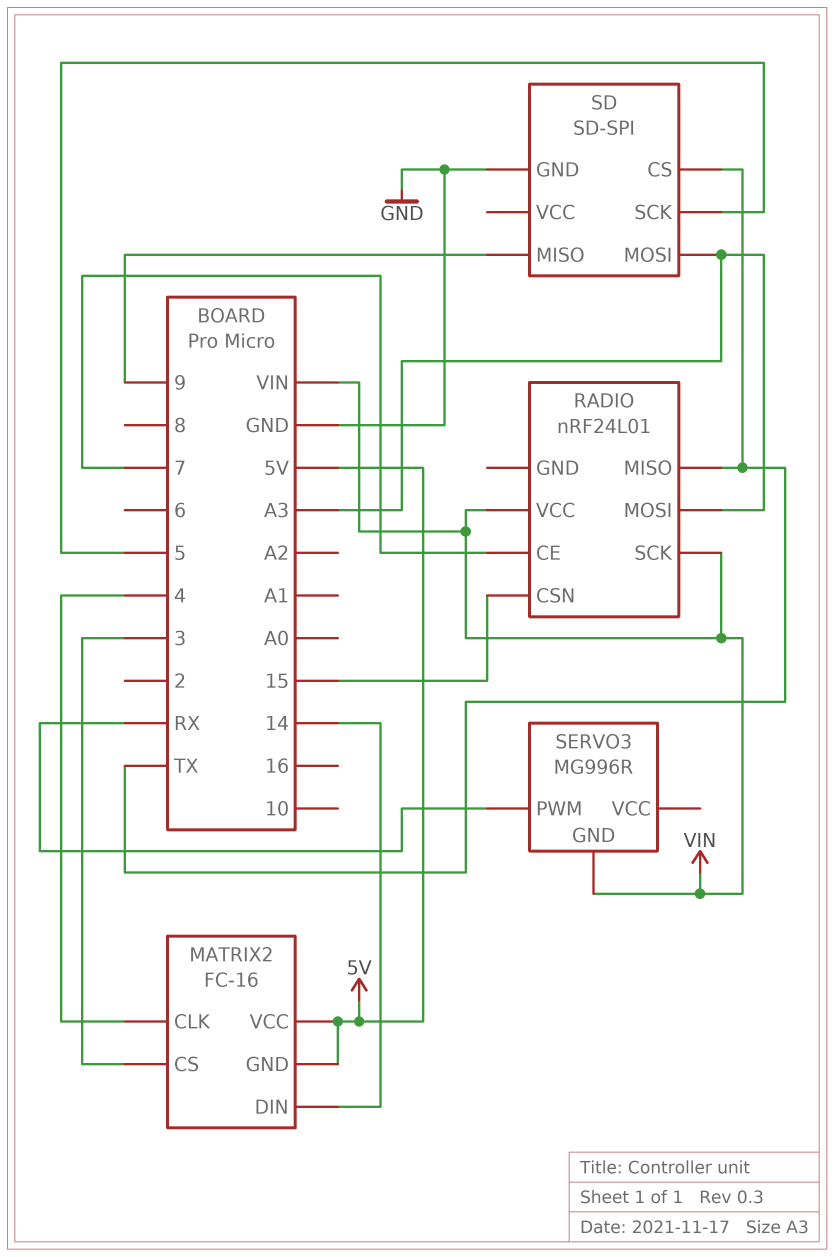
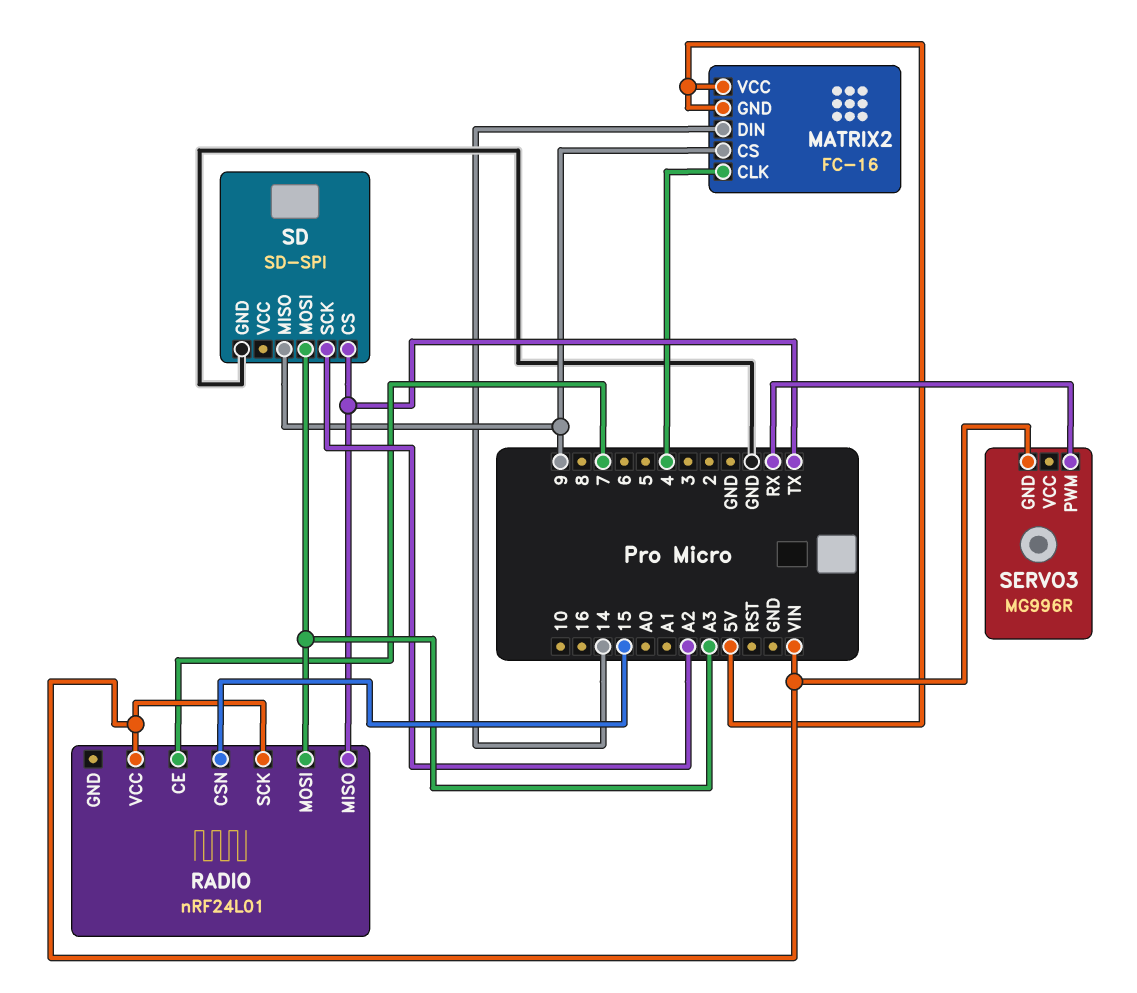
MATRIX2 pin CS: 3 -> 9
SD pin SCK: 5 -> A2

